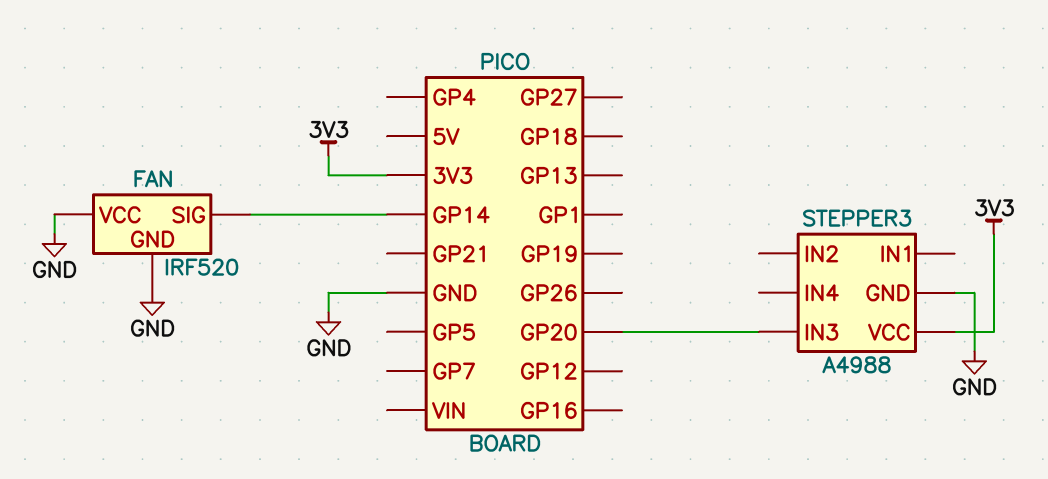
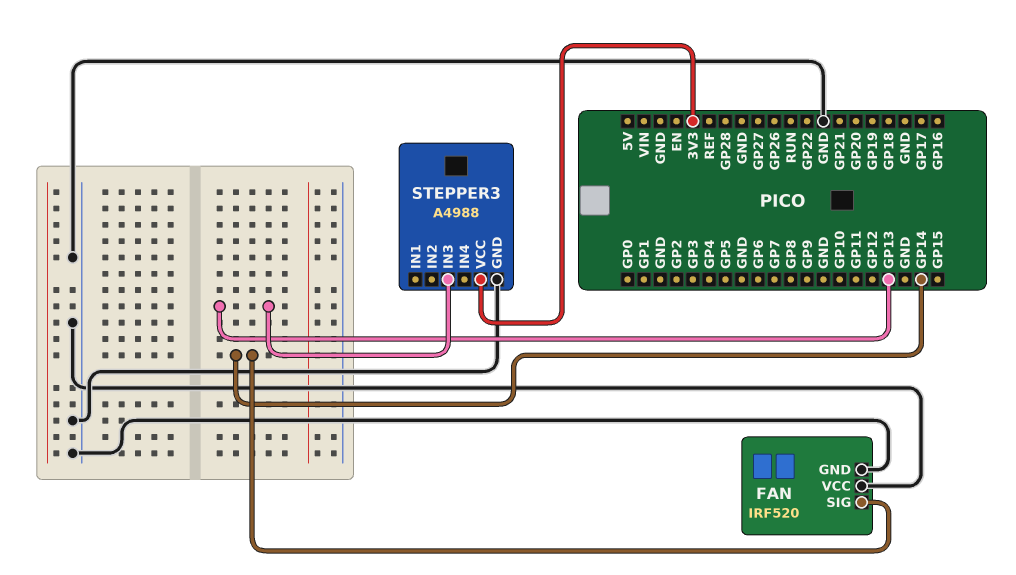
STEPPER3 pin IN3: GP20 -> GP13

